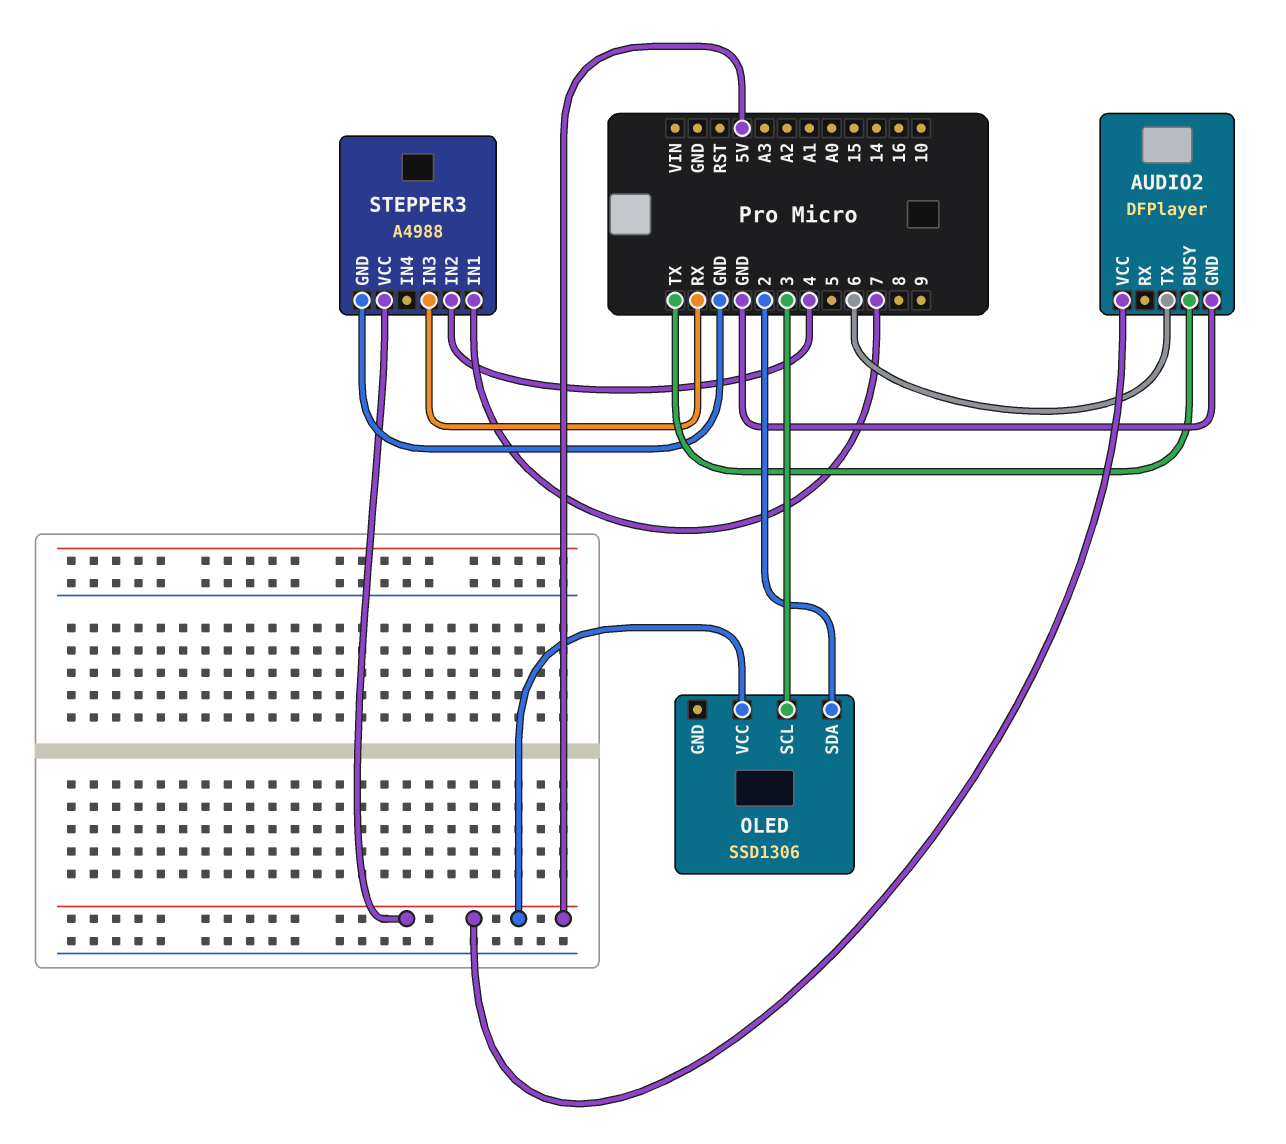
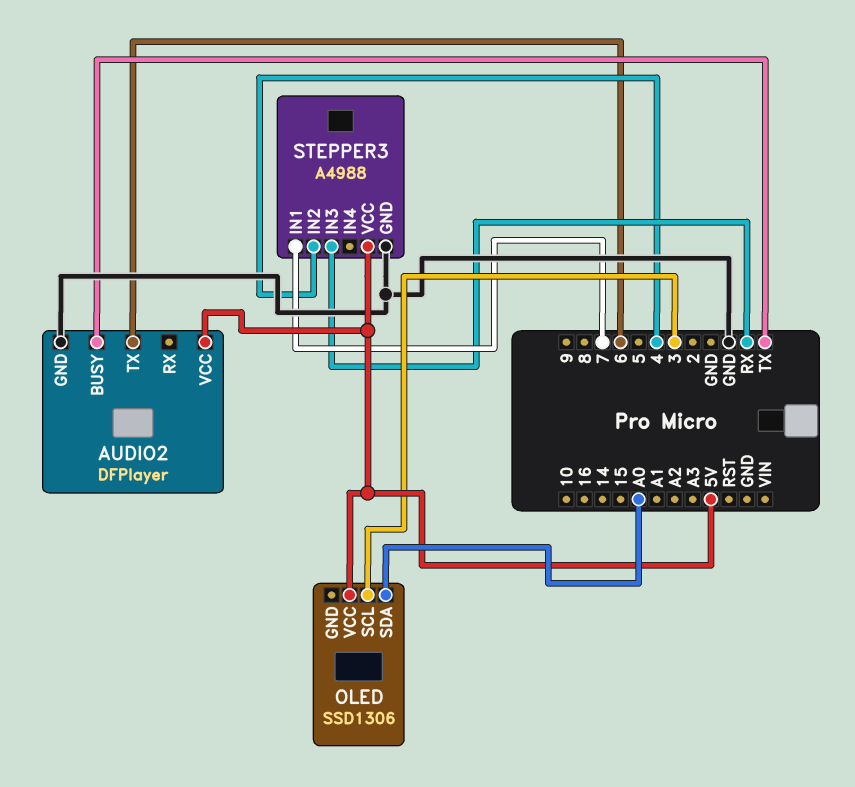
OLED pin SDA: 2 -> A0

